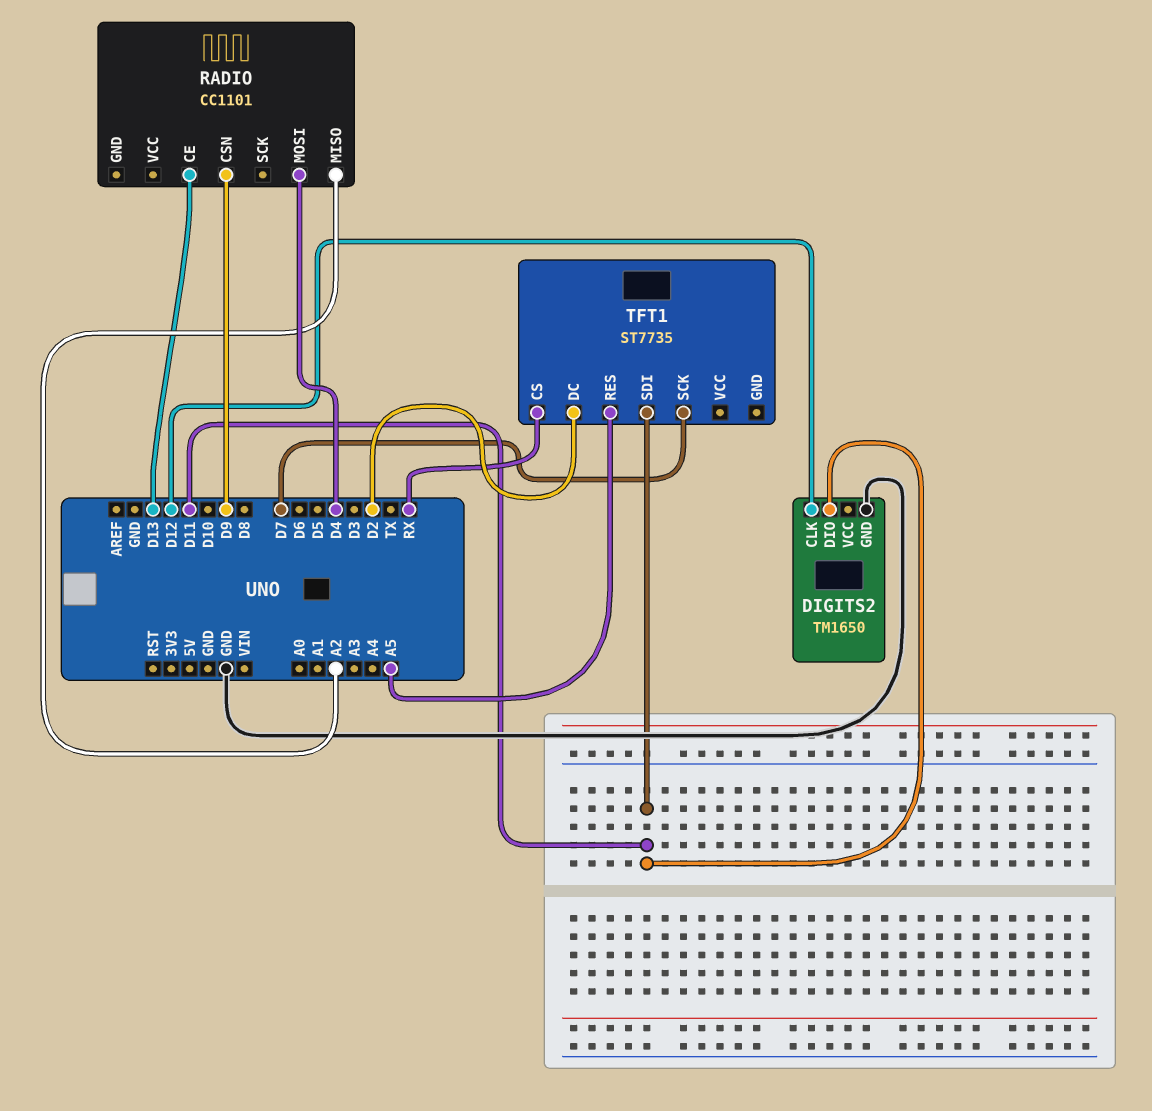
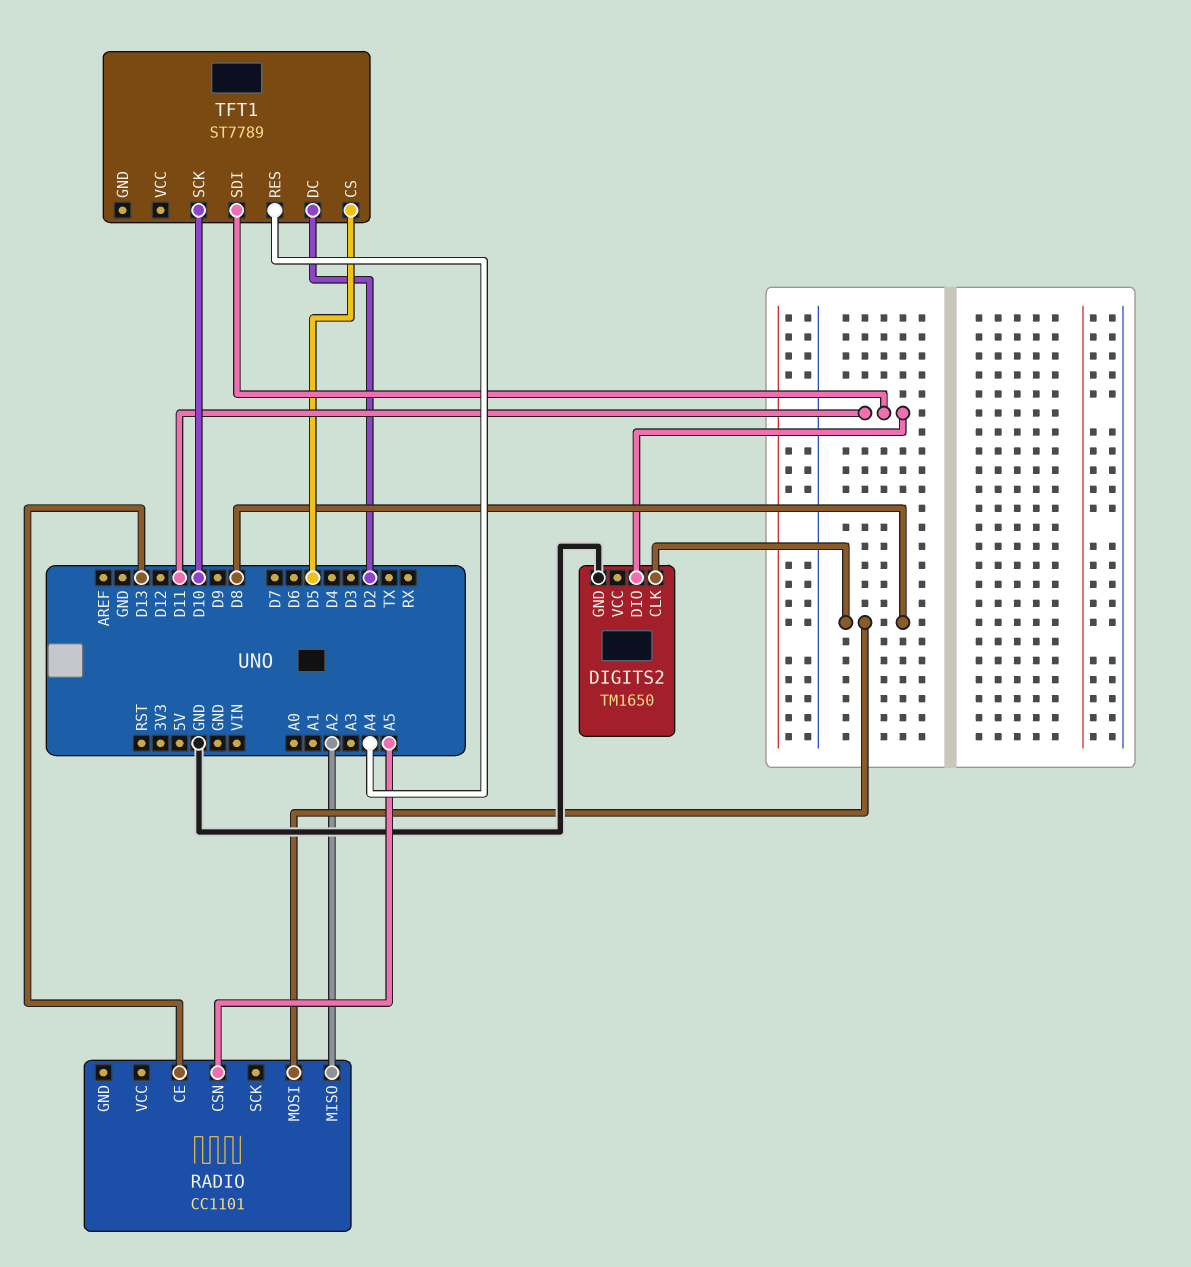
DIGITS2 pin CLK: D12 -> D8
RADIO pin CSN: D9 -> A5
RADIO pin MOSI: D4 -> D8
TFT1: ST7735 -> ST7789
TFT1 pin CS: RX -> D5
TFT1 pin RES: A5 -> A4
TFT1 pin SCK: D7 -> D10

